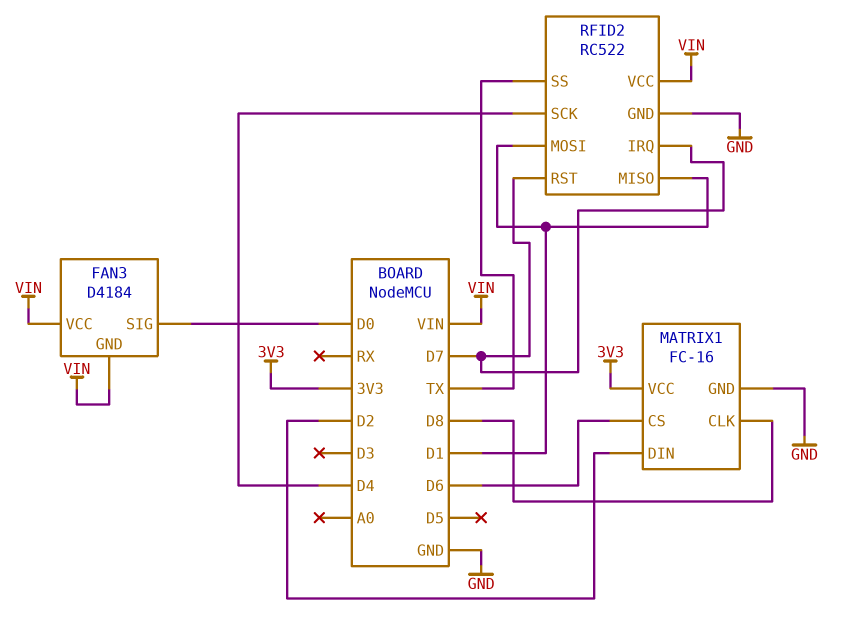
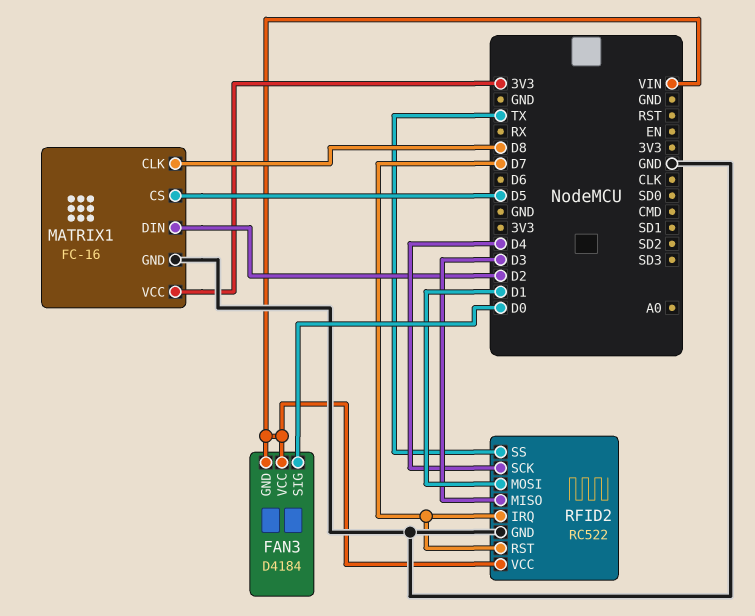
MATRIX1 pin CS: D6 -> D5
RFID2 pin MISO: D1 -> D3

